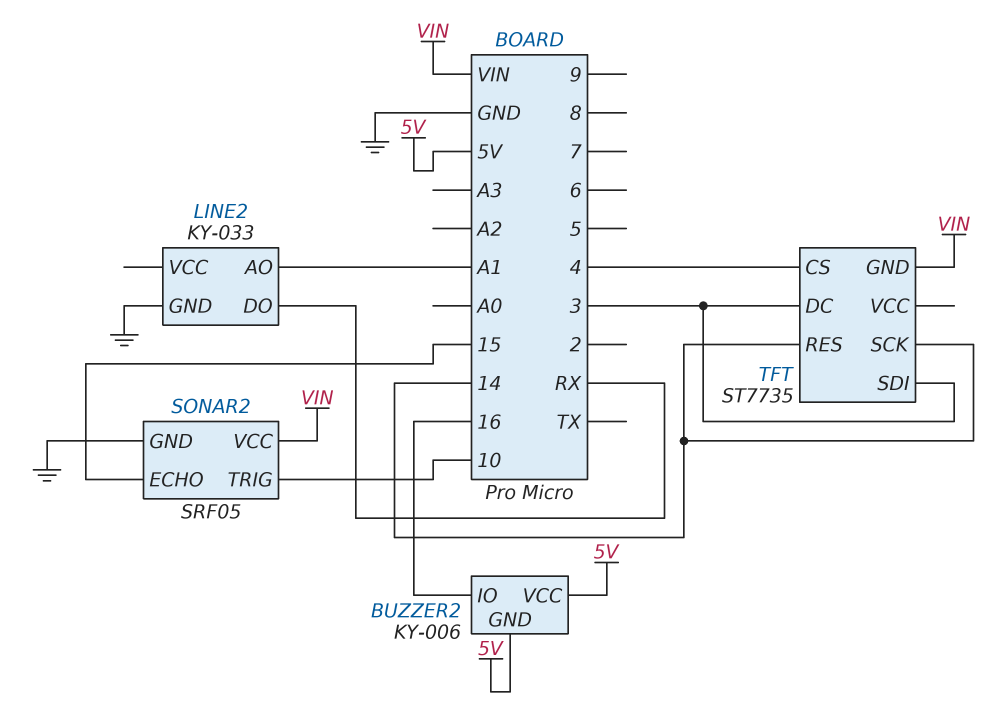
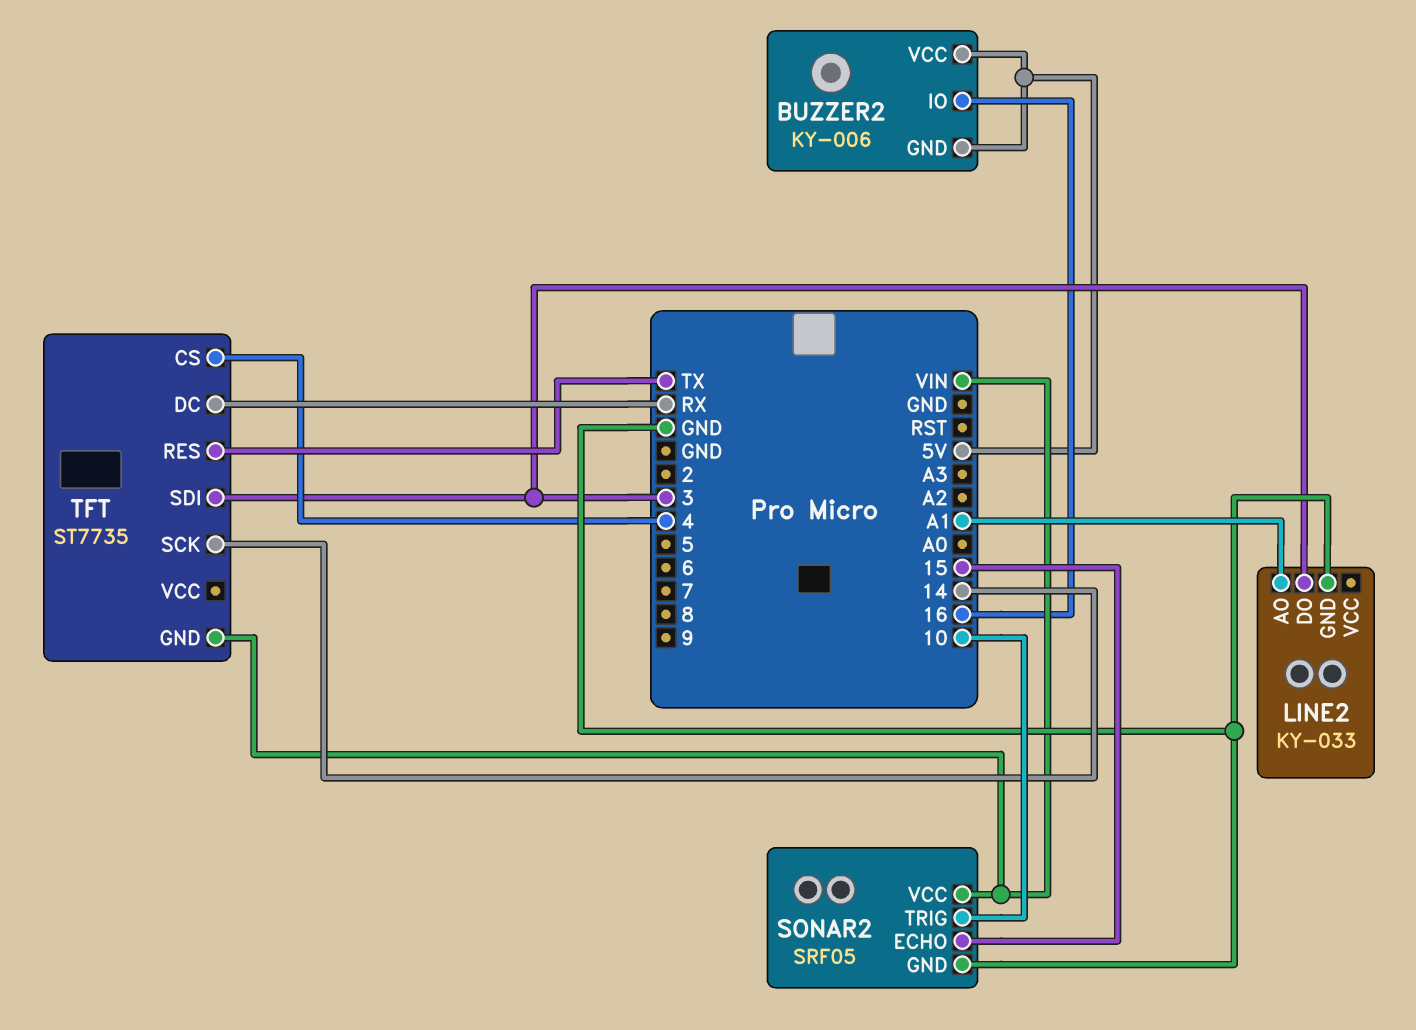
LINE2 pin DO: RX -> 3
TFT pin DC: 3 -> RX
TFT pin RES: 14 -> TX

